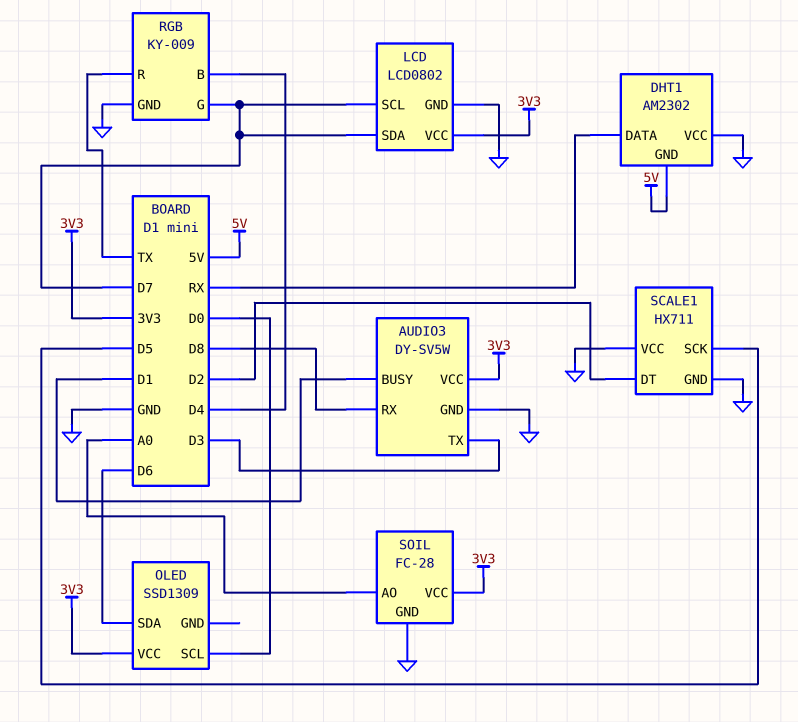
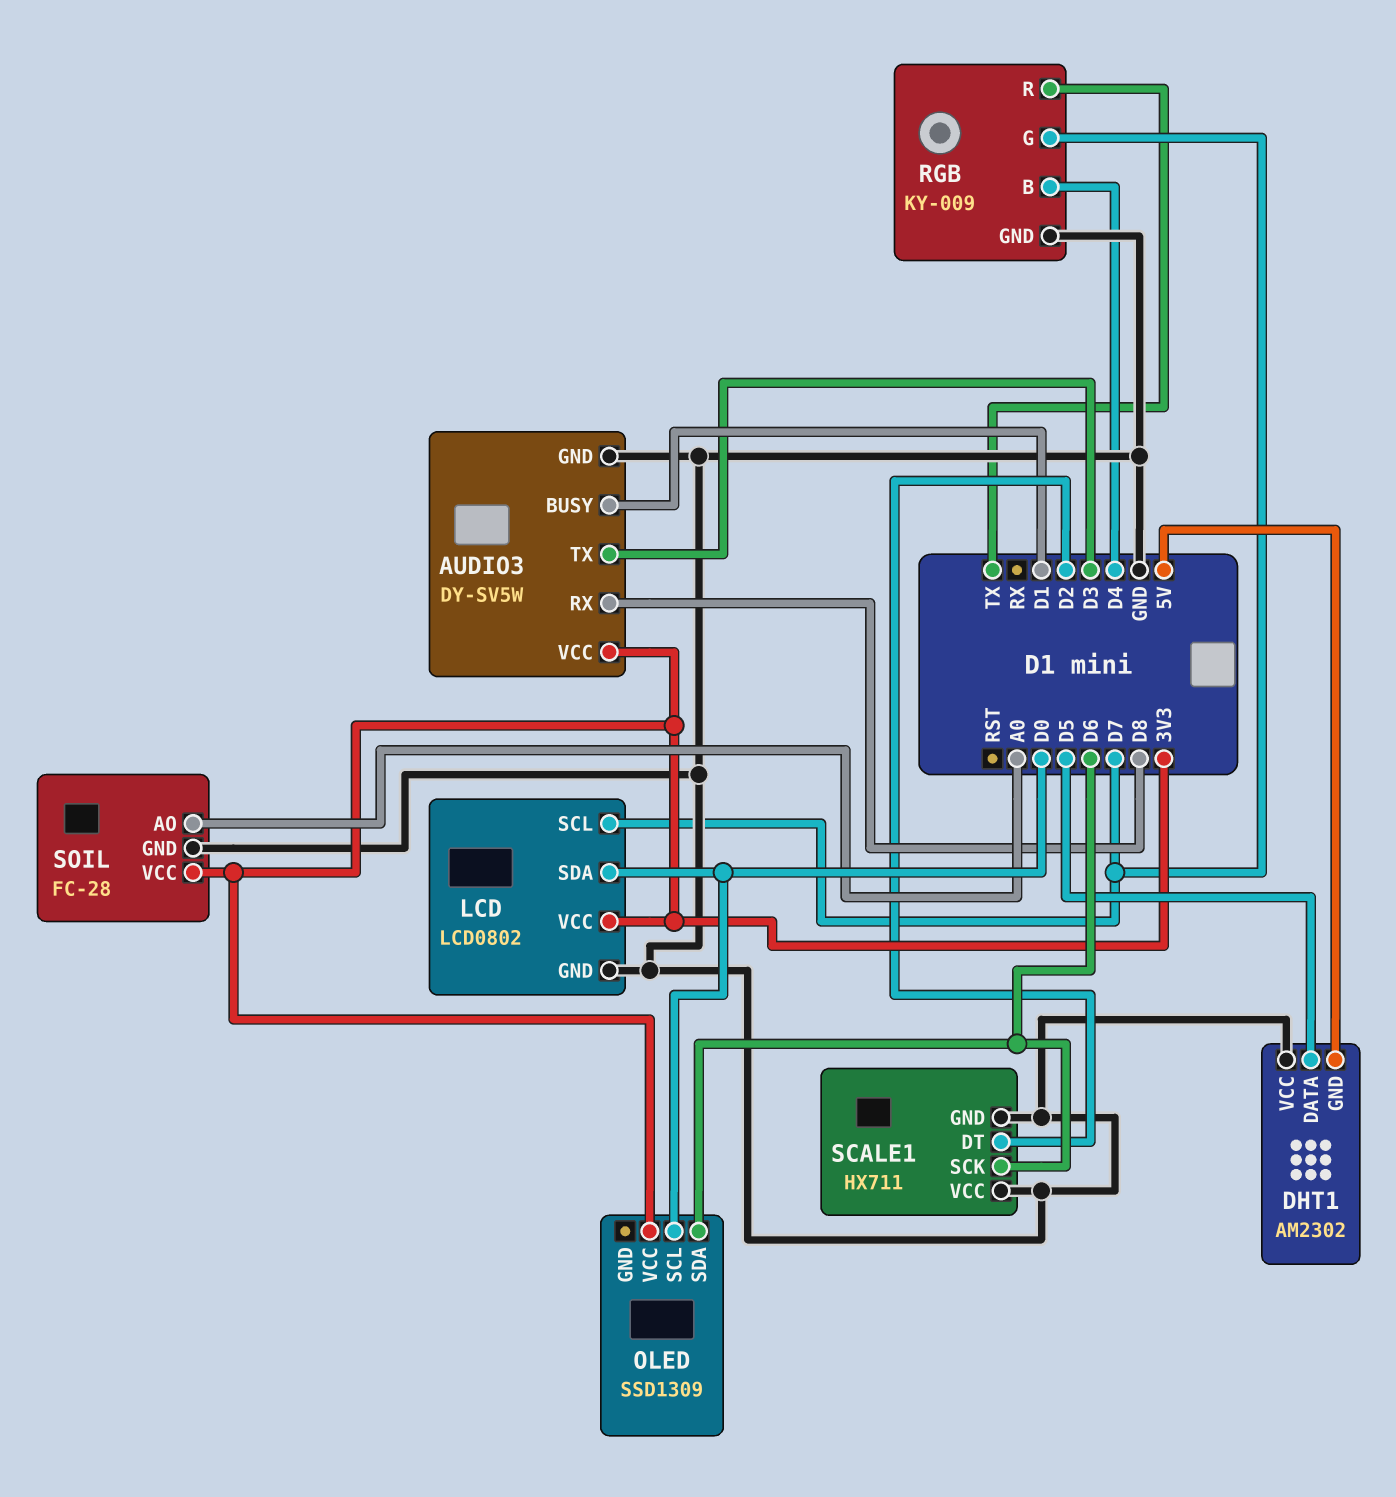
DHT1 pin DATA: RX -> D5
LCD pin SDA: D7 -> D0
SCALE1 pin SCK: D5 -> D6

